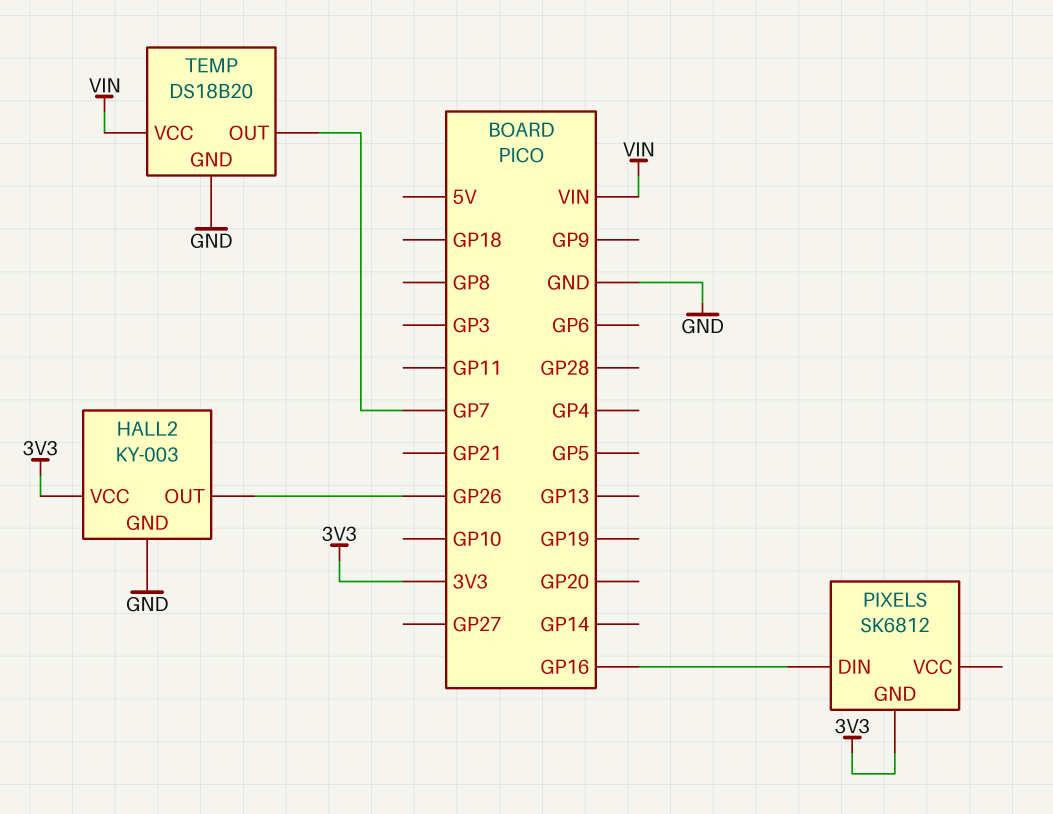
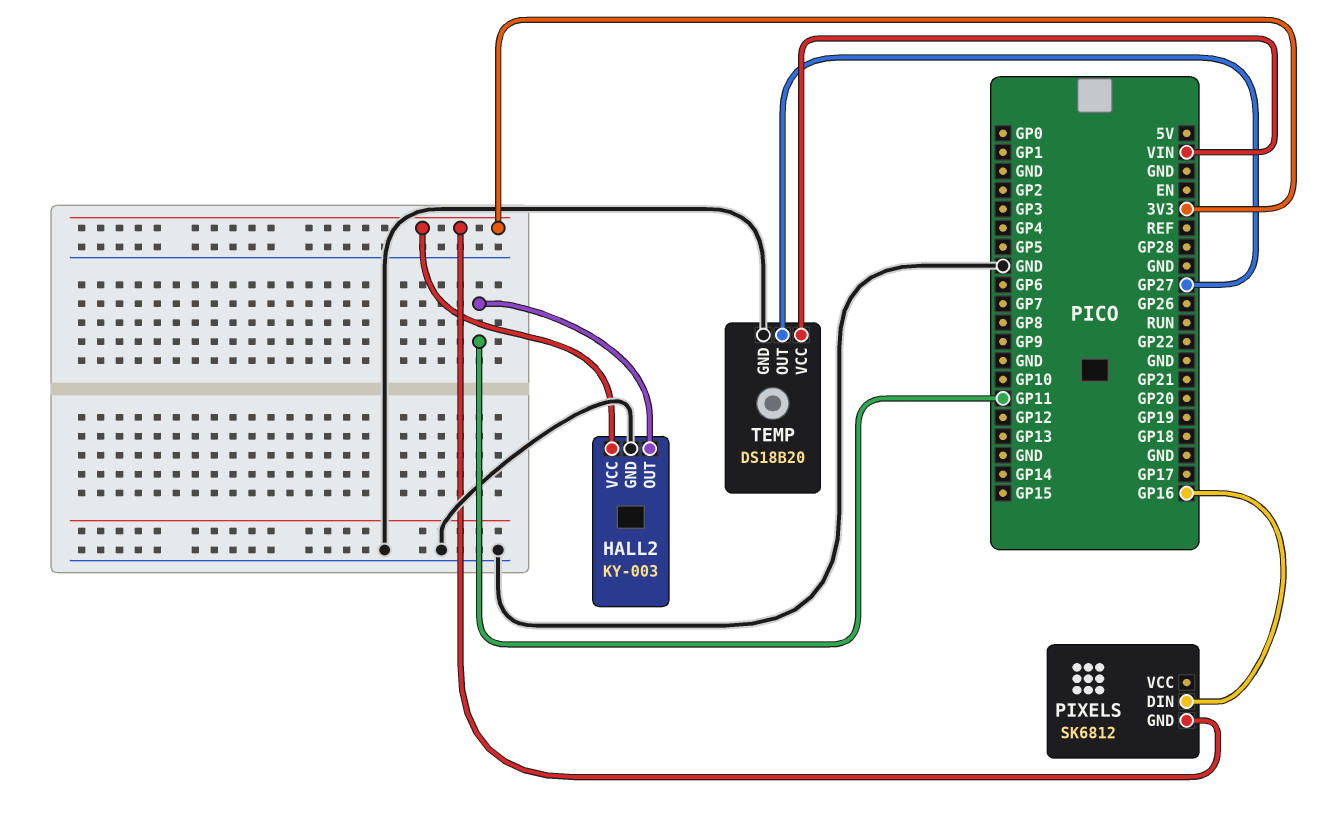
HALL2 pin OUT: GP26 -> GP11
TEMP pin OUT: GP7 -> GP27

